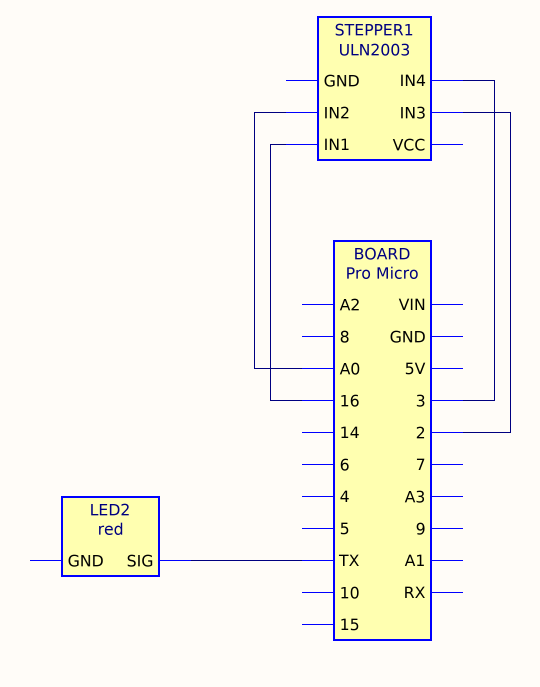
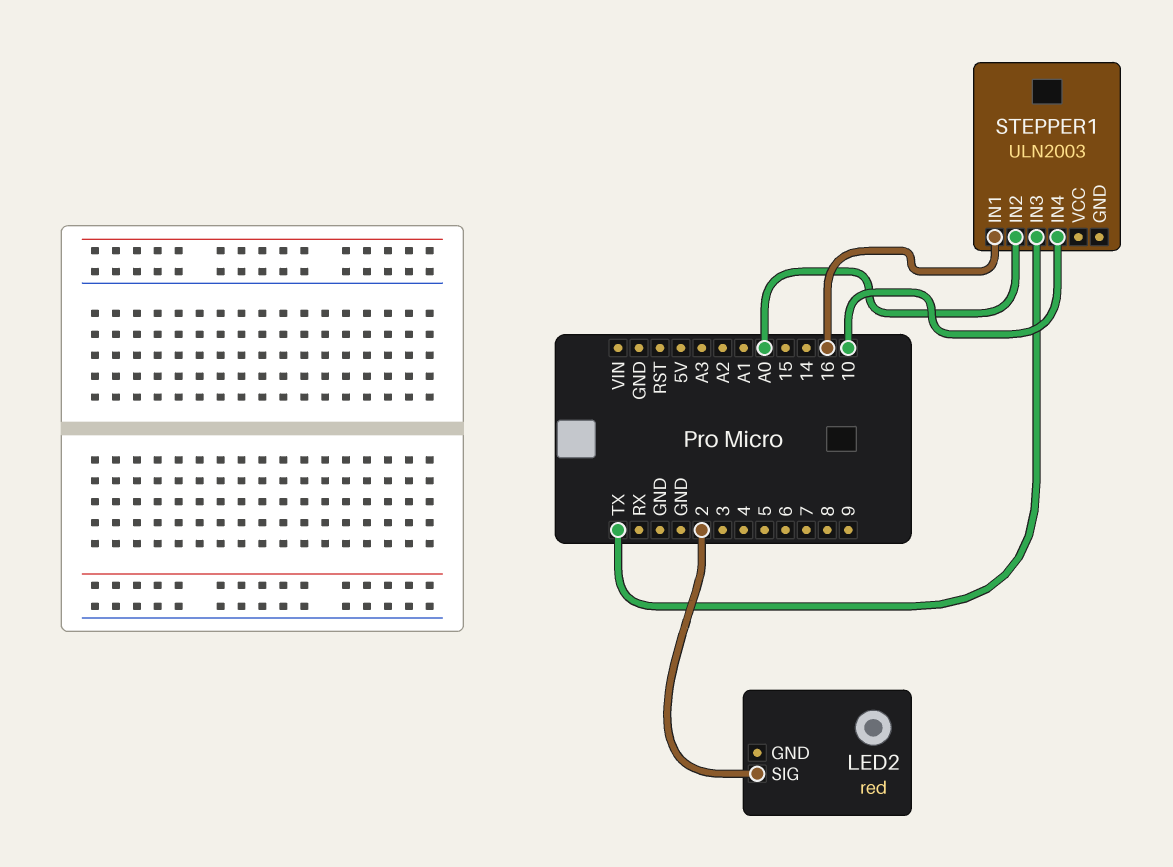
LED2 pin SIG: TX -> 2
STEPPER1 pin IN3: 2 -> TX
STEPPER1 pin IN4: 3 -> 10

